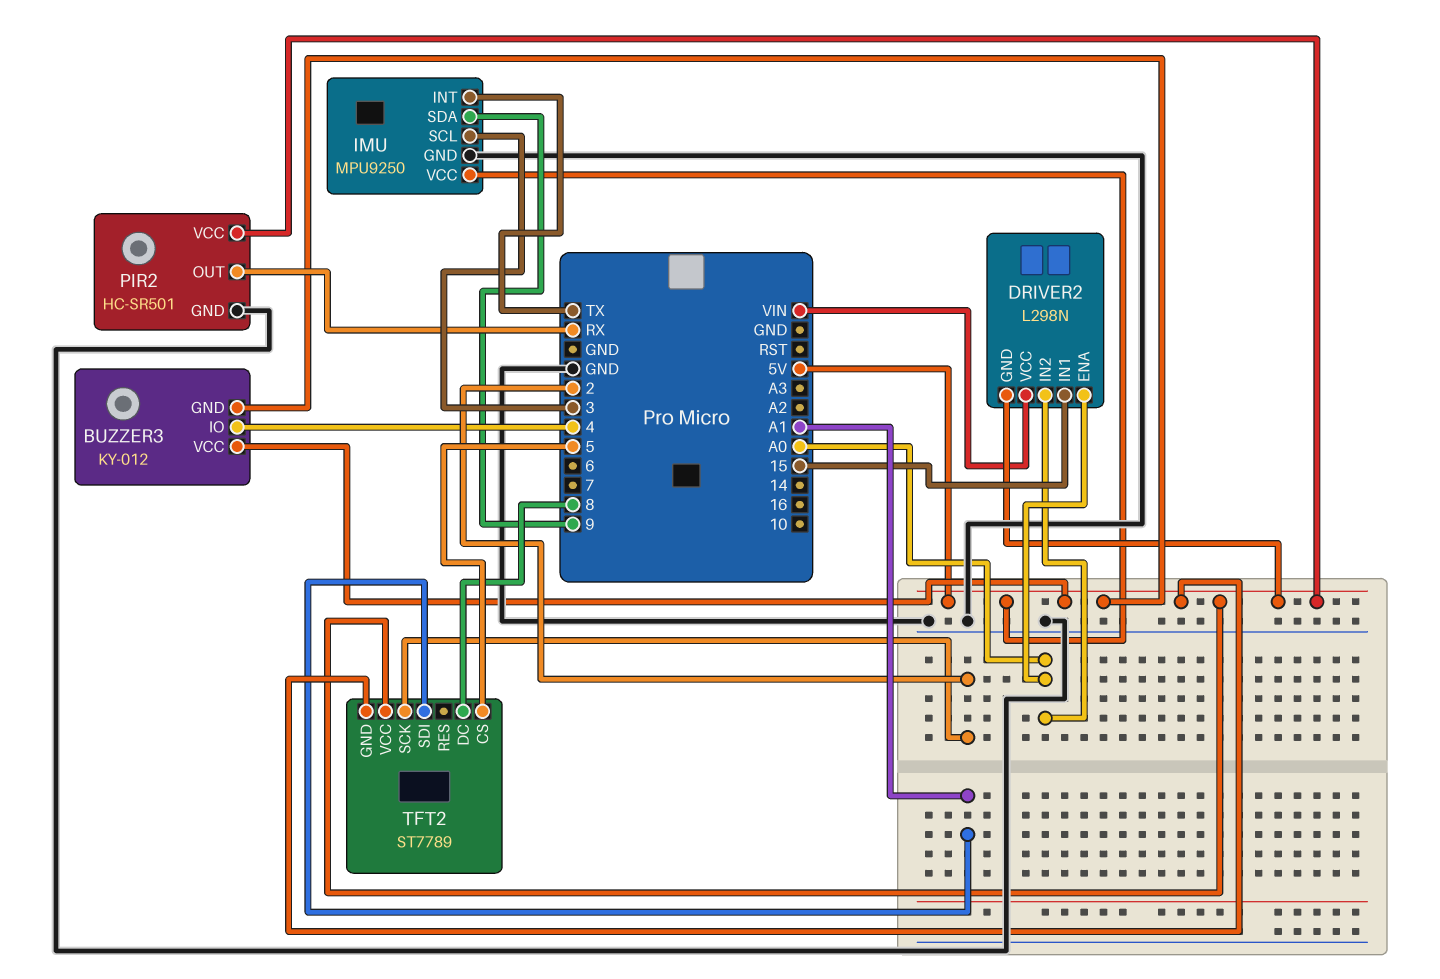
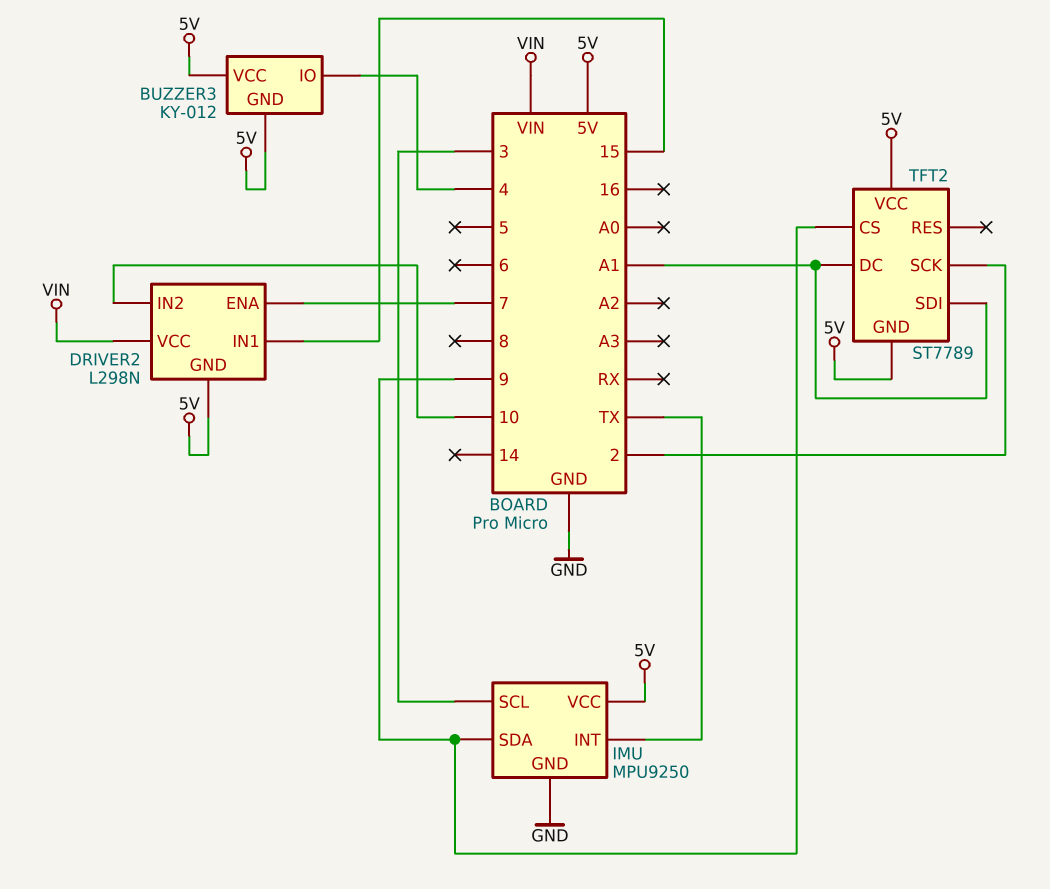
DRIVER2 pin ENA: A0 -> 7
DRIVER2 pin IN2: A0 -> 10
PIR2: HC-SR501 -> none
PIR2 pin GND: GND -> none
PIR2 pin OUT: RX -> none
PIR2 pin VCC: 5V -> none
TFT2 pin CS: 5 -> 9
TFT2 pin DC: 8 -> A1

